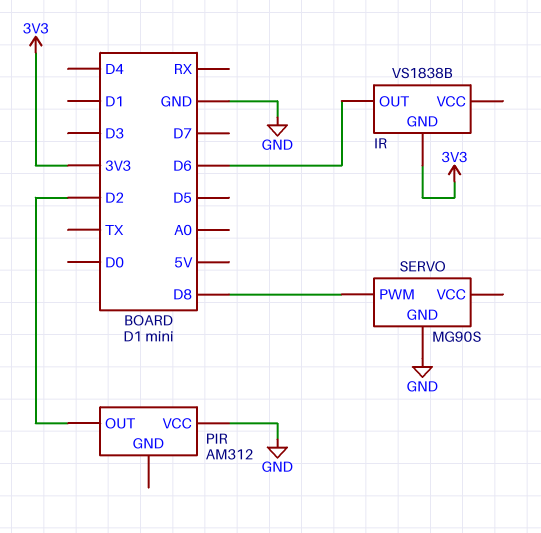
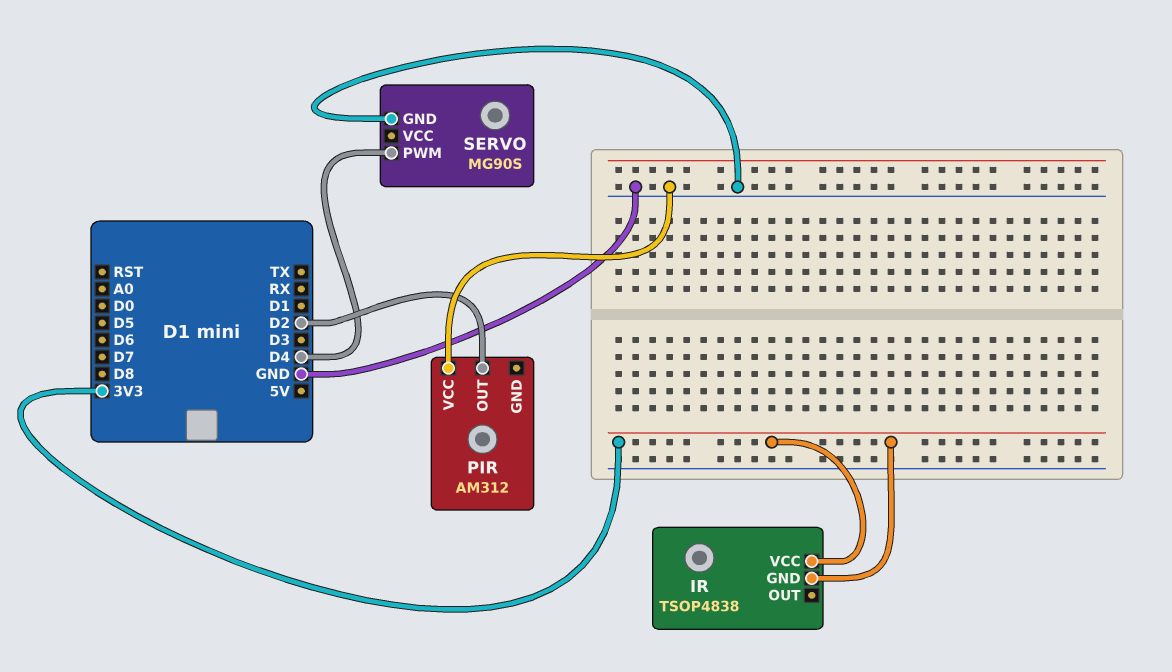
IR: VS1838B -> TSOP4838
IR pin OUT: D6 -> none
IR pin VCC: none -> 3V3
SERVO pin PWM: D8 -> D4

